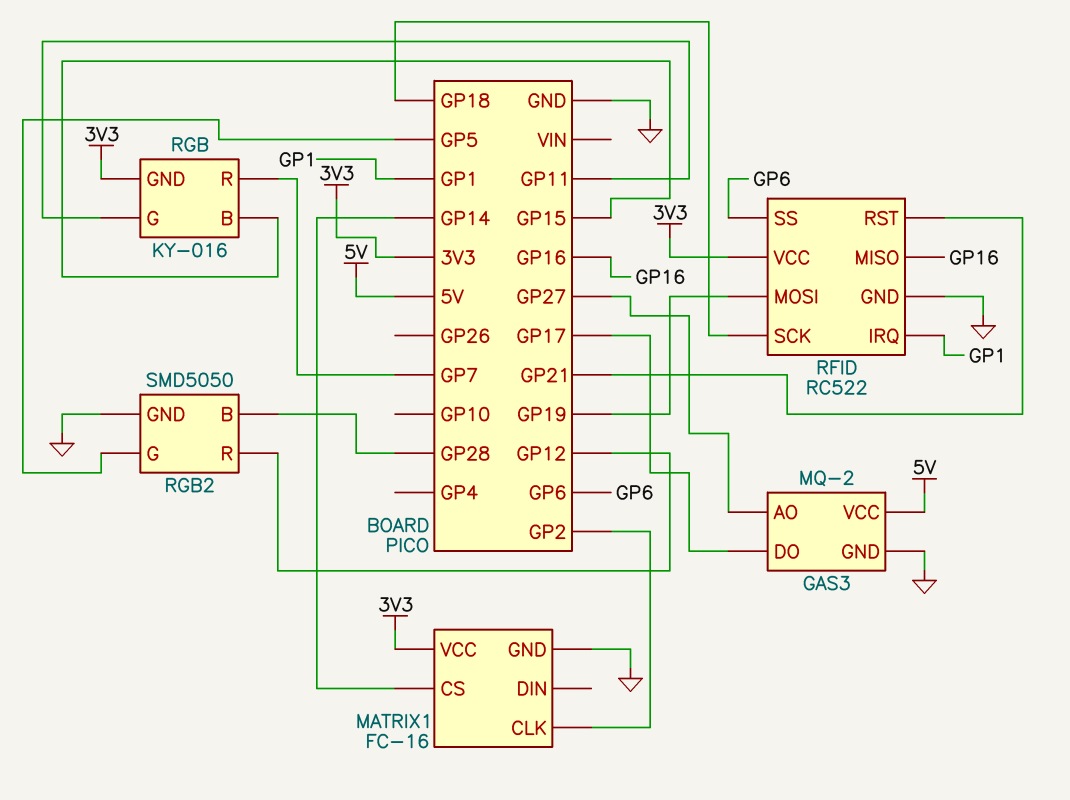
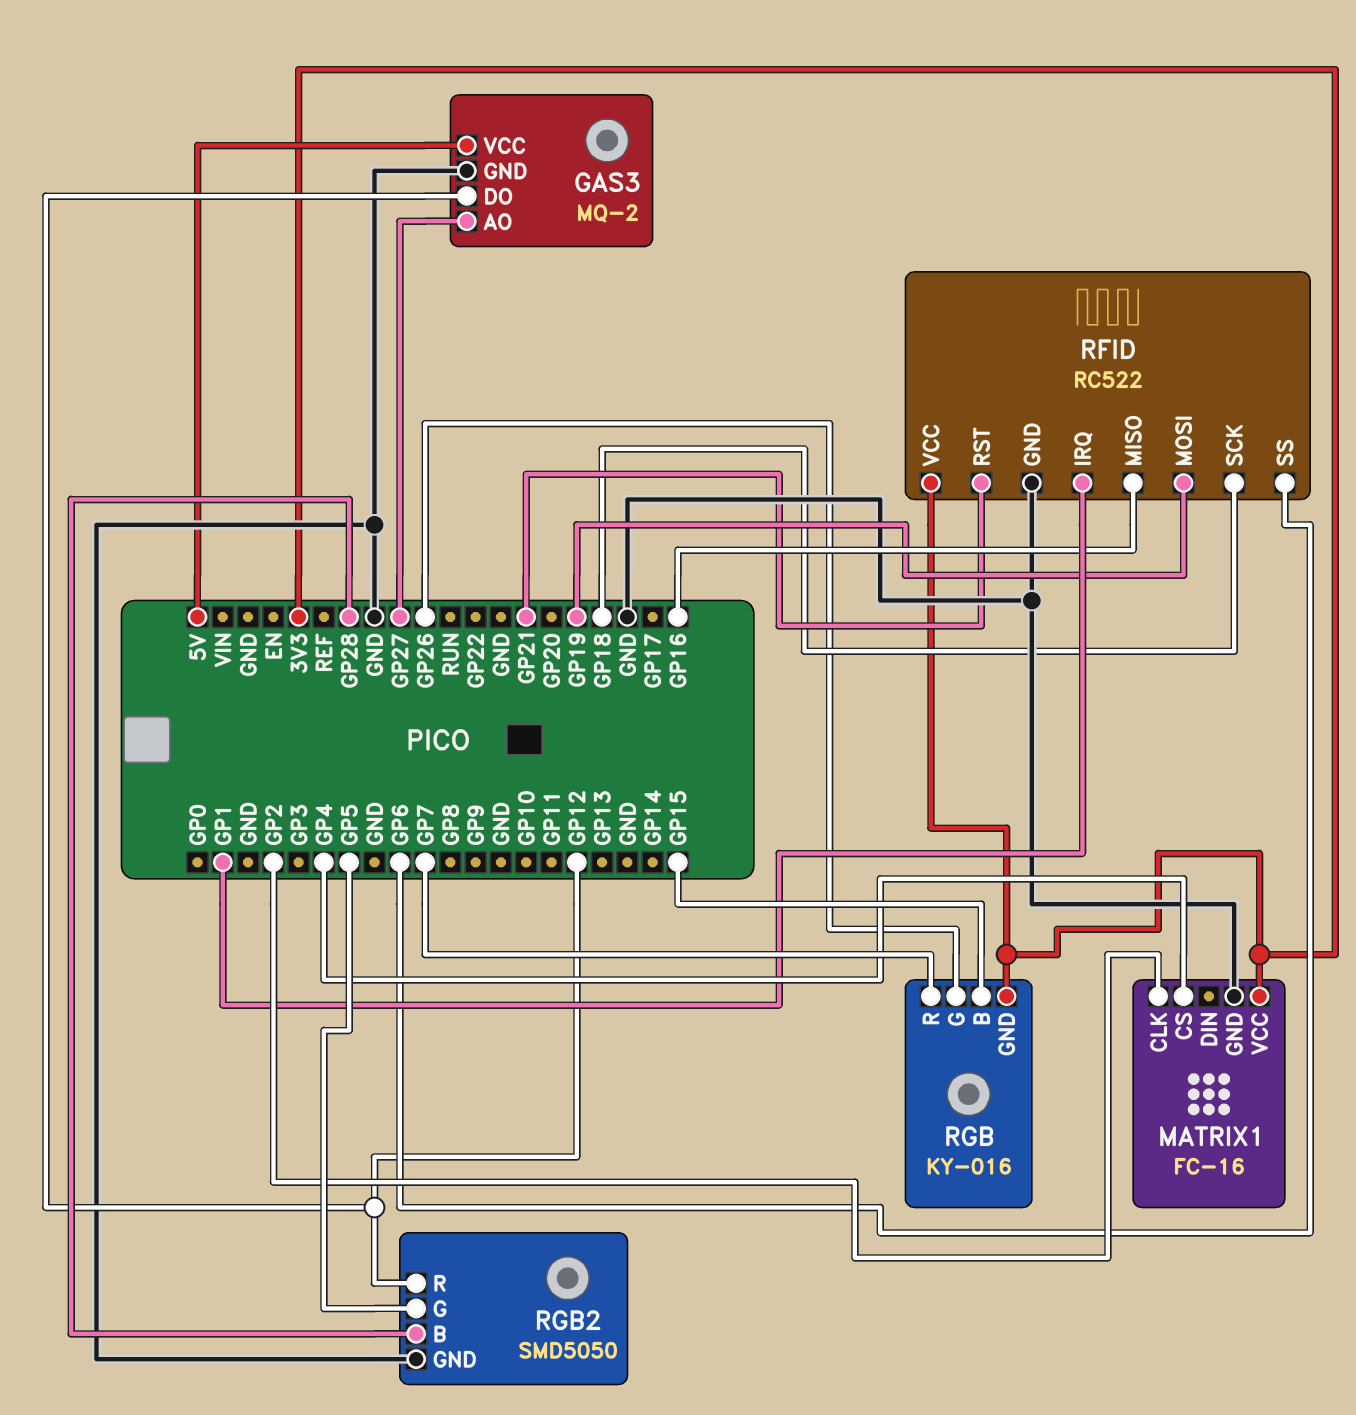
GAS3 pin DO: GP17 -> GP12
MATRIX1 pin CS: GP14 -> GP4
RGB pin G: GP11 -> GP26

